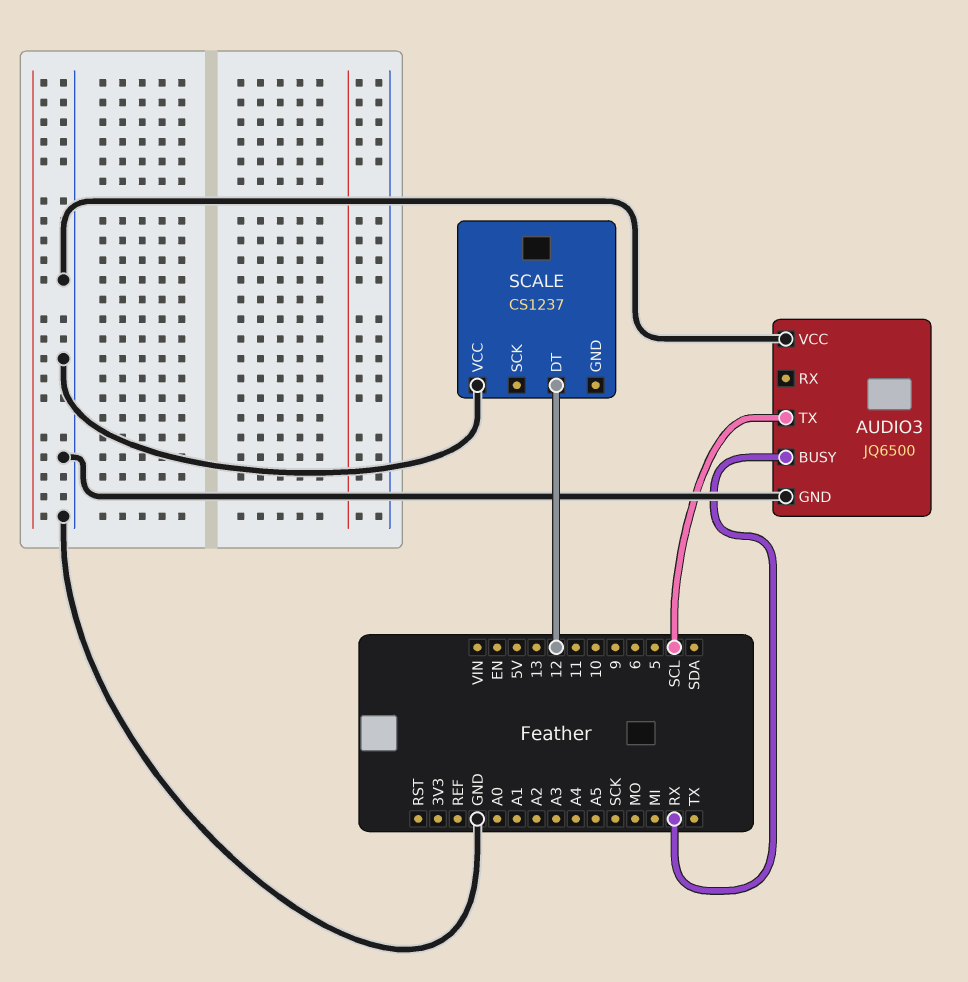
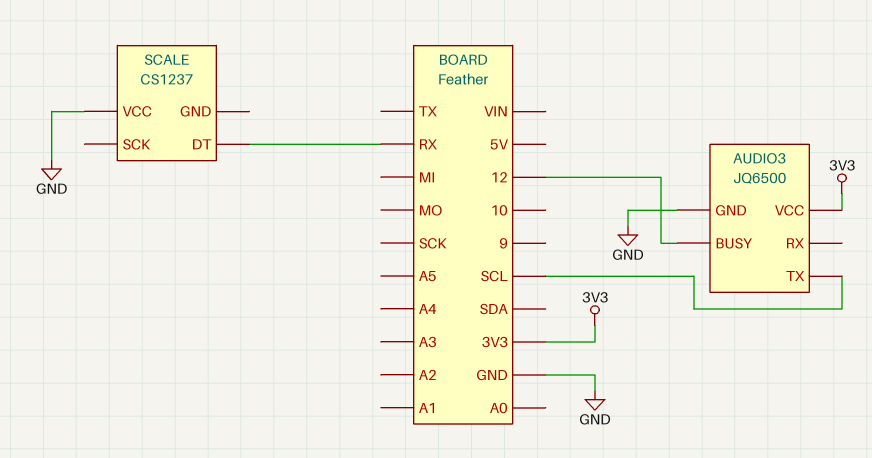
AUDIO3 pin BUSY: RX -> 12
AUDIO3 pin VCC: GND -> 3V3
SCALE pin DT: 12 -> RX

